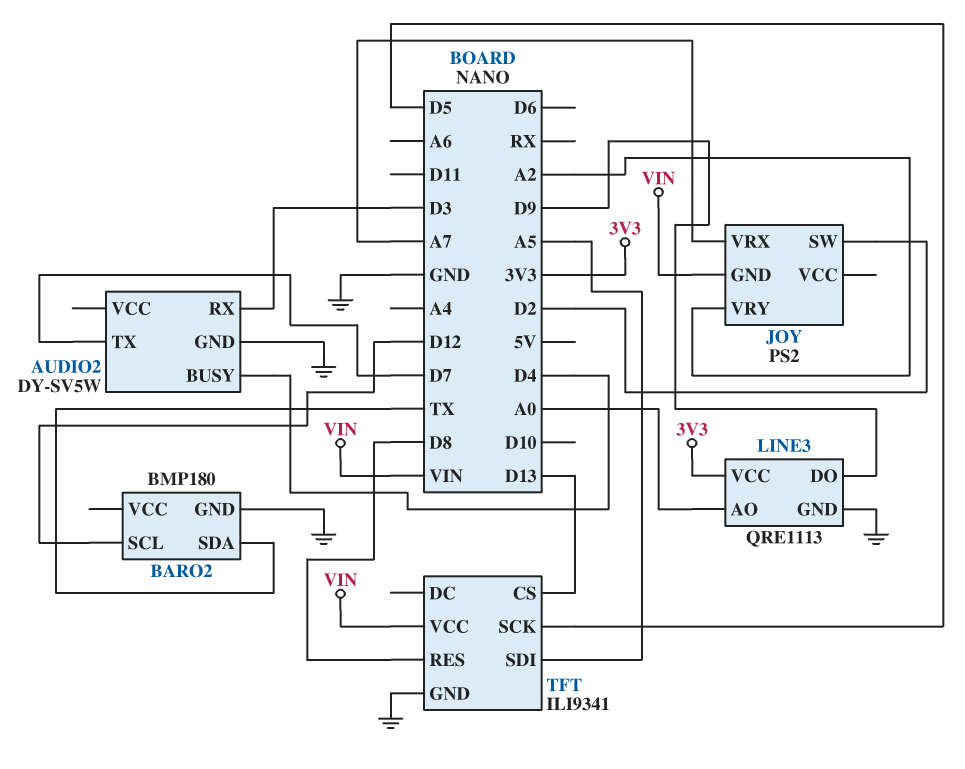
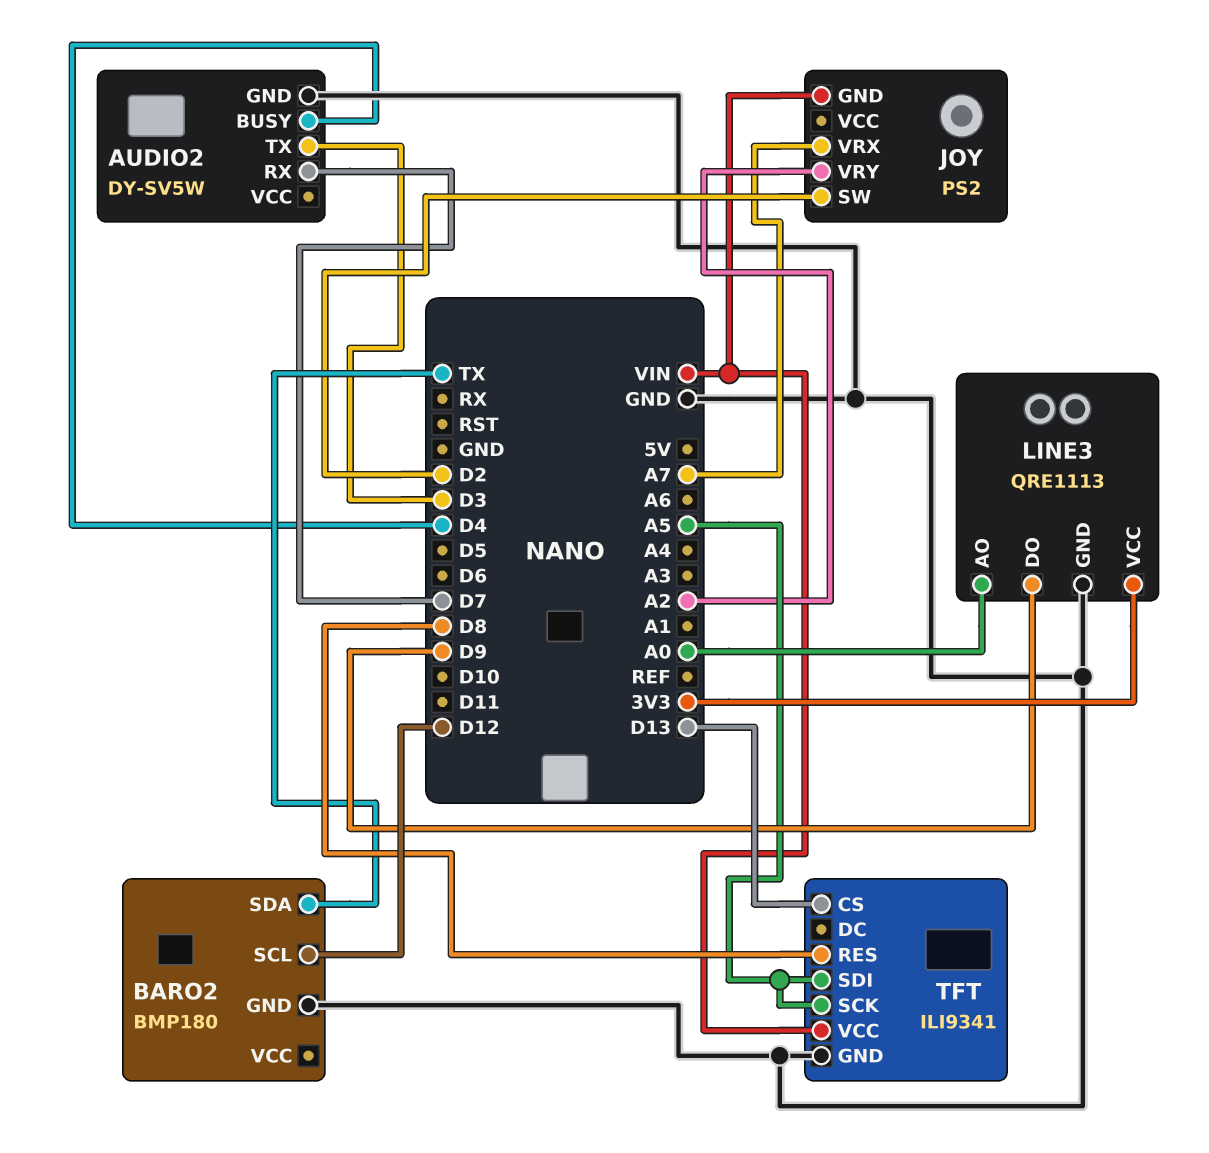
AUDIO2 pin RX: D3 -> D7
AUDIO2 pin TX: D7 -> D3
TFT pin SCK: D5 -> A5

